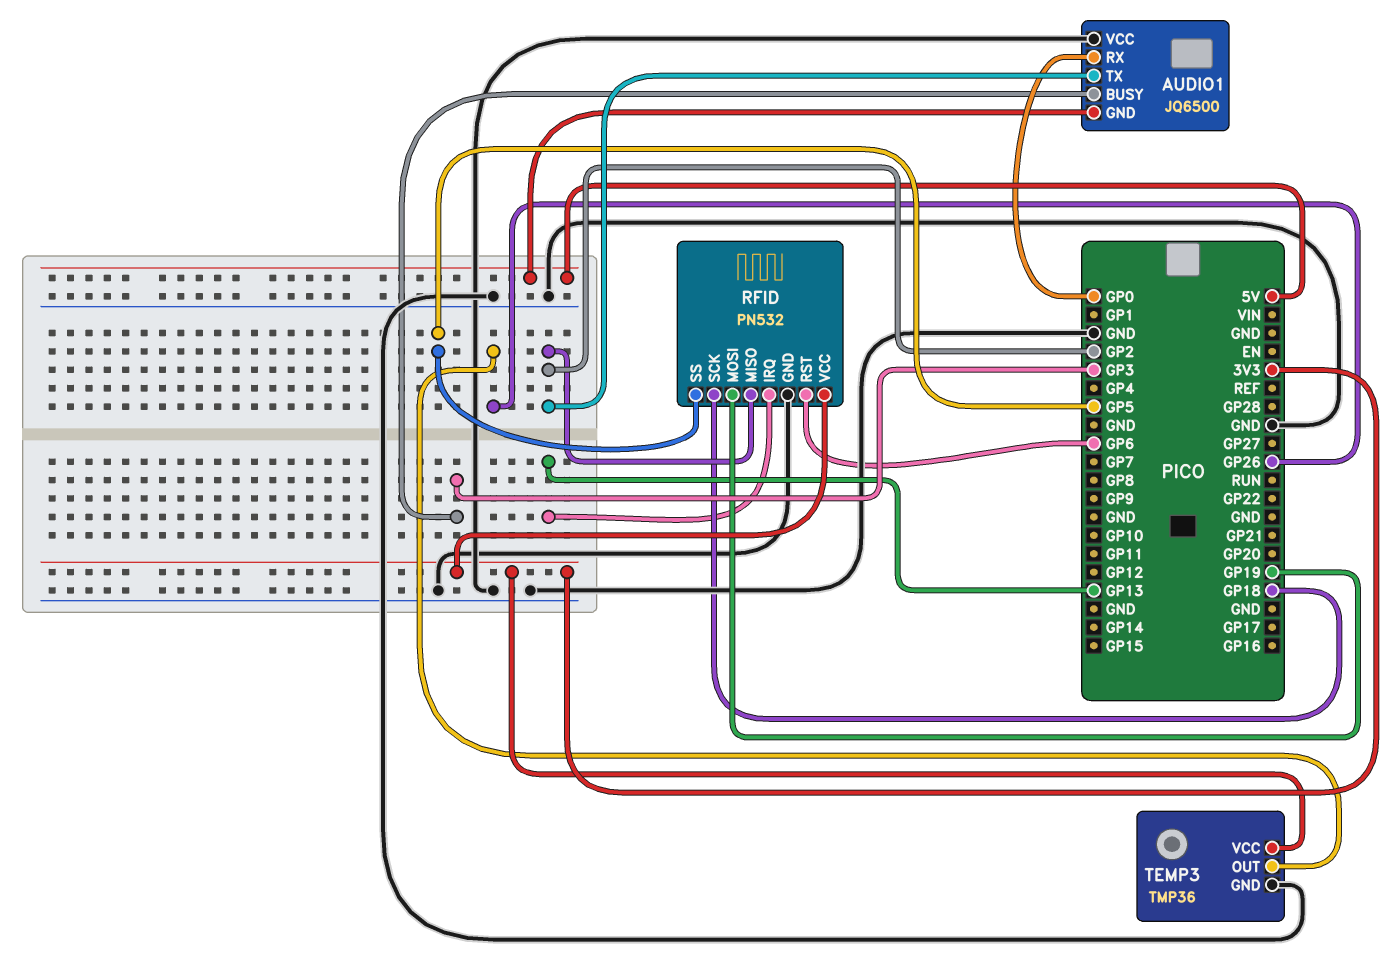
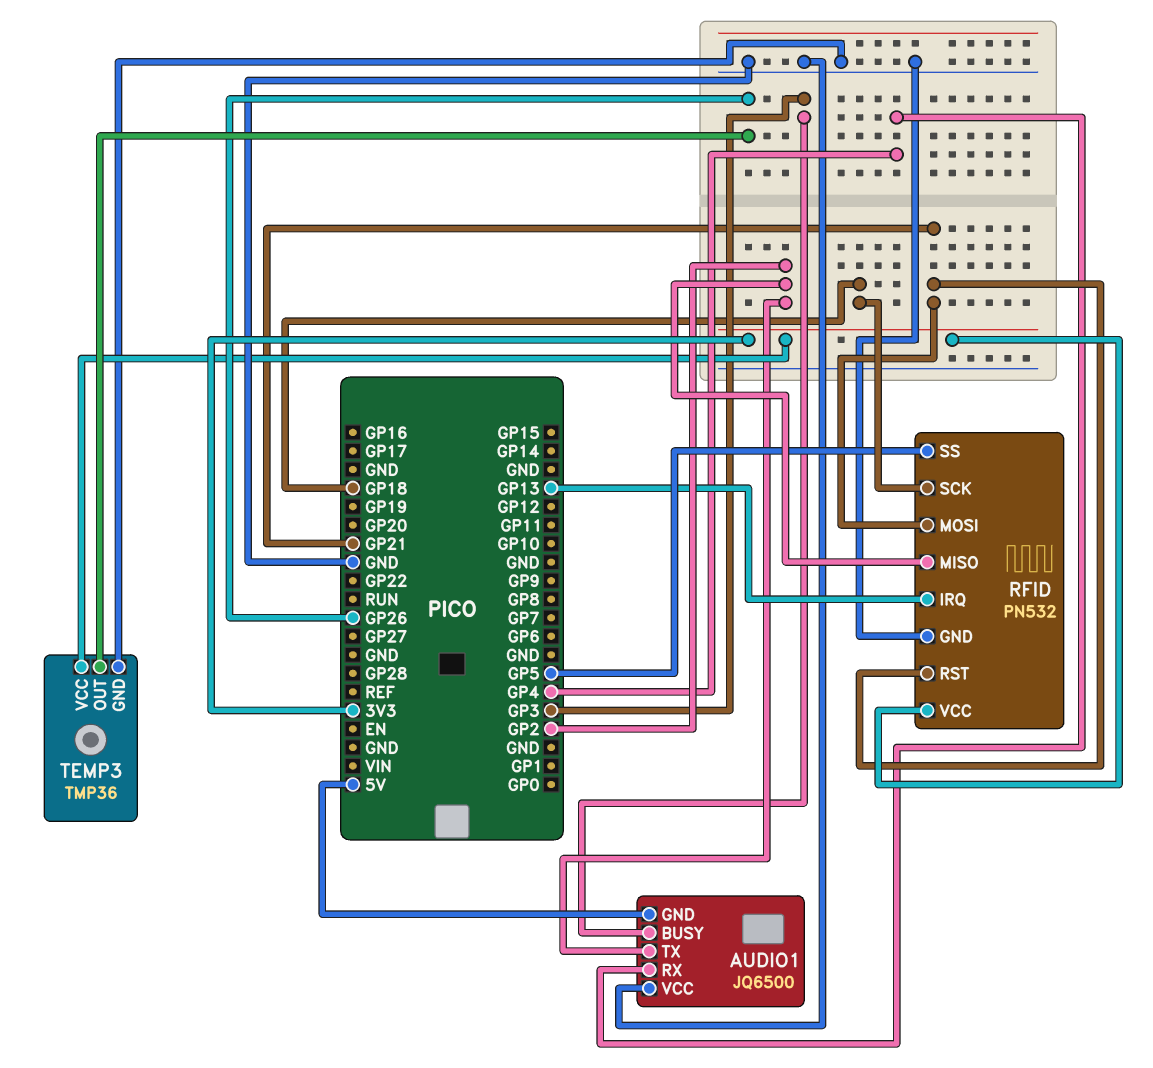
AUDIO1 pin RX: GP0 -> GP4
RFID pin MOSI: GP19 -> GP21
RFID pin RST: GP6 -> GP21

